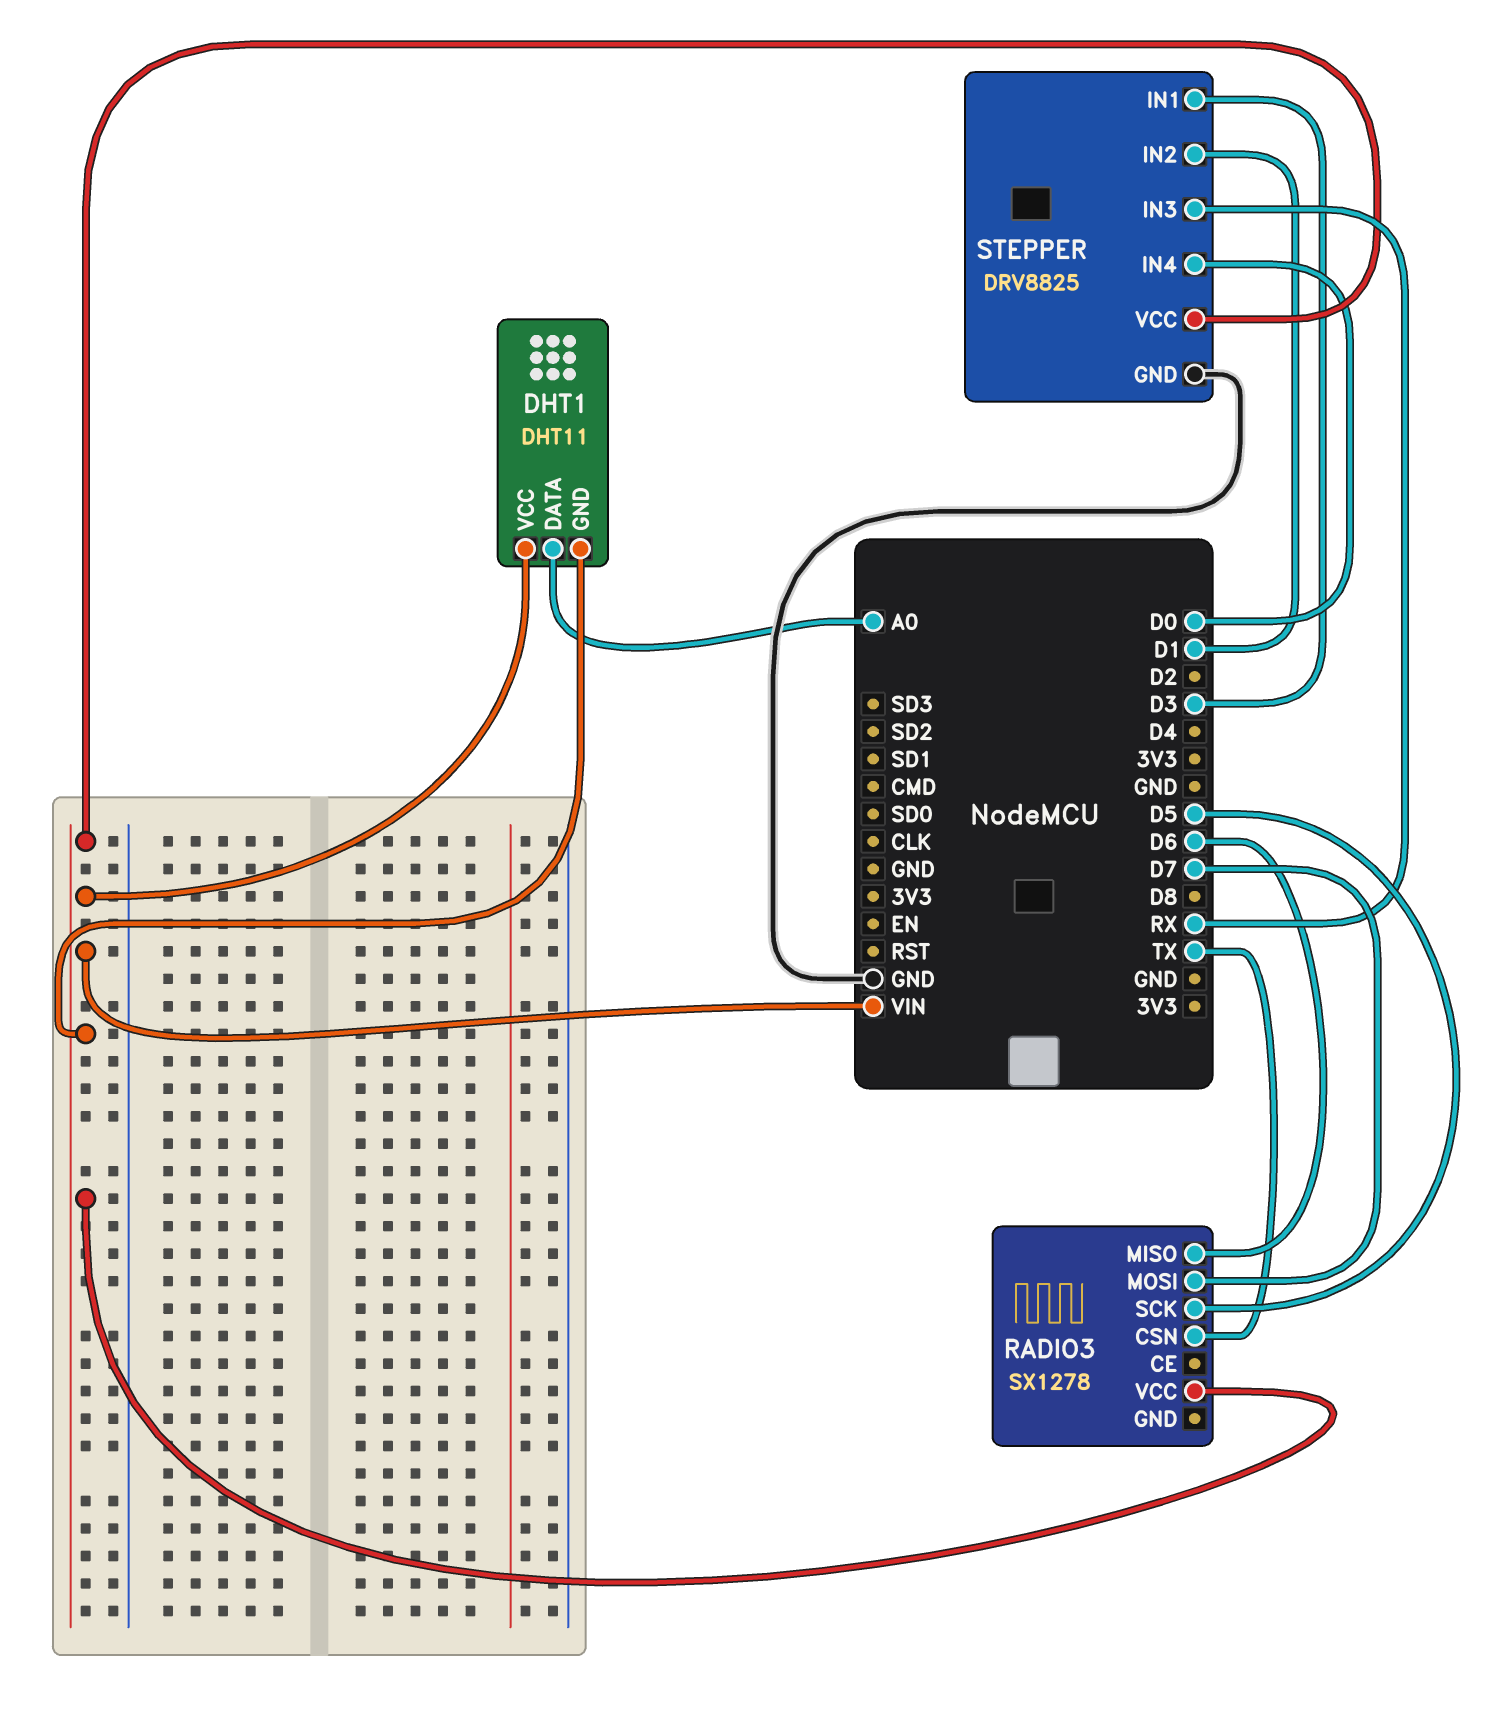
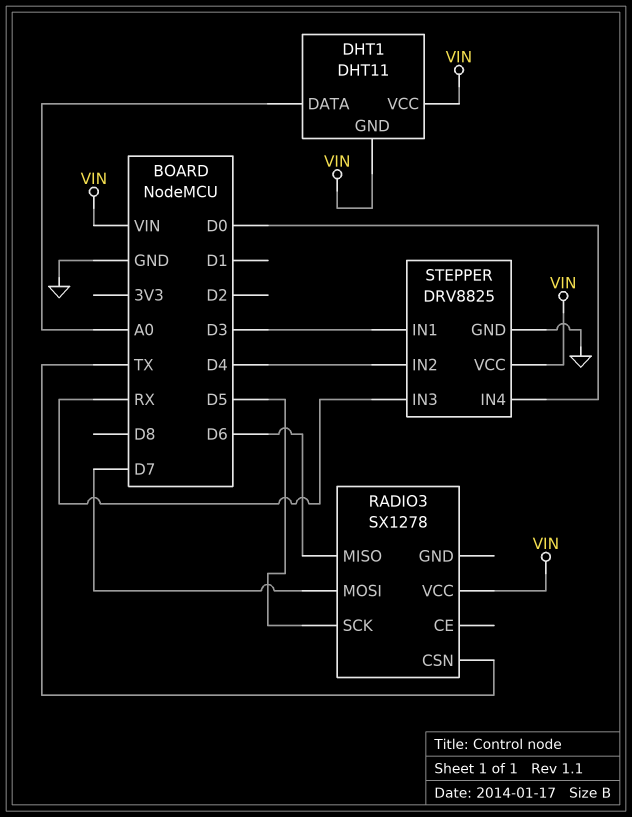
STEPPER pin IN2: D1 -> D4

